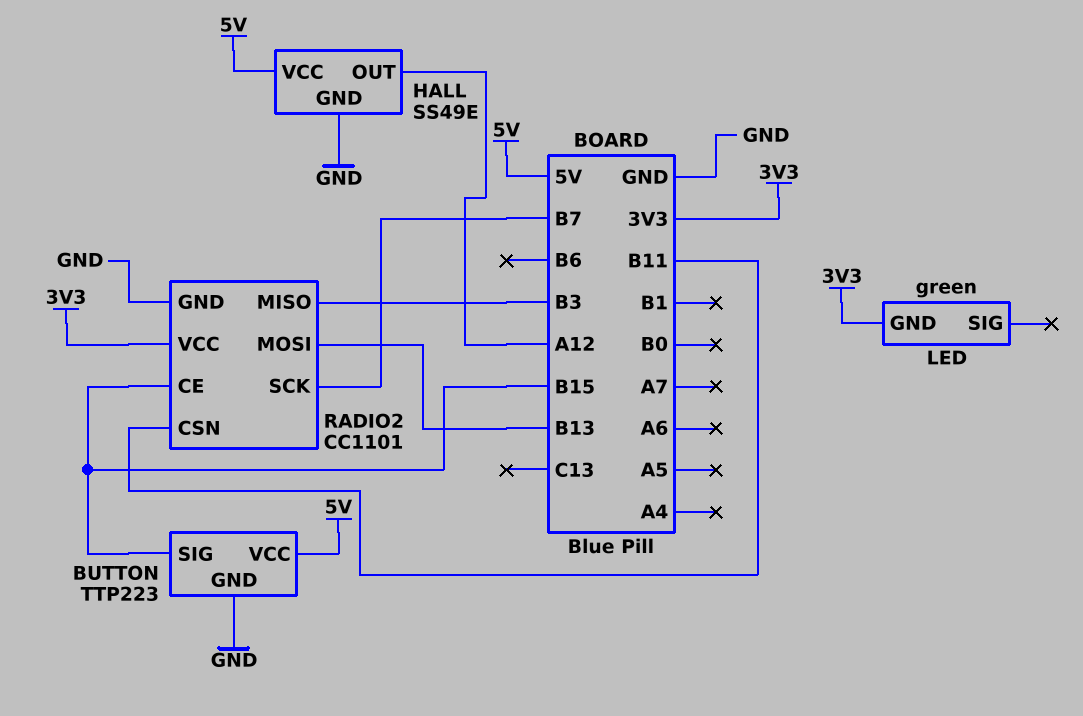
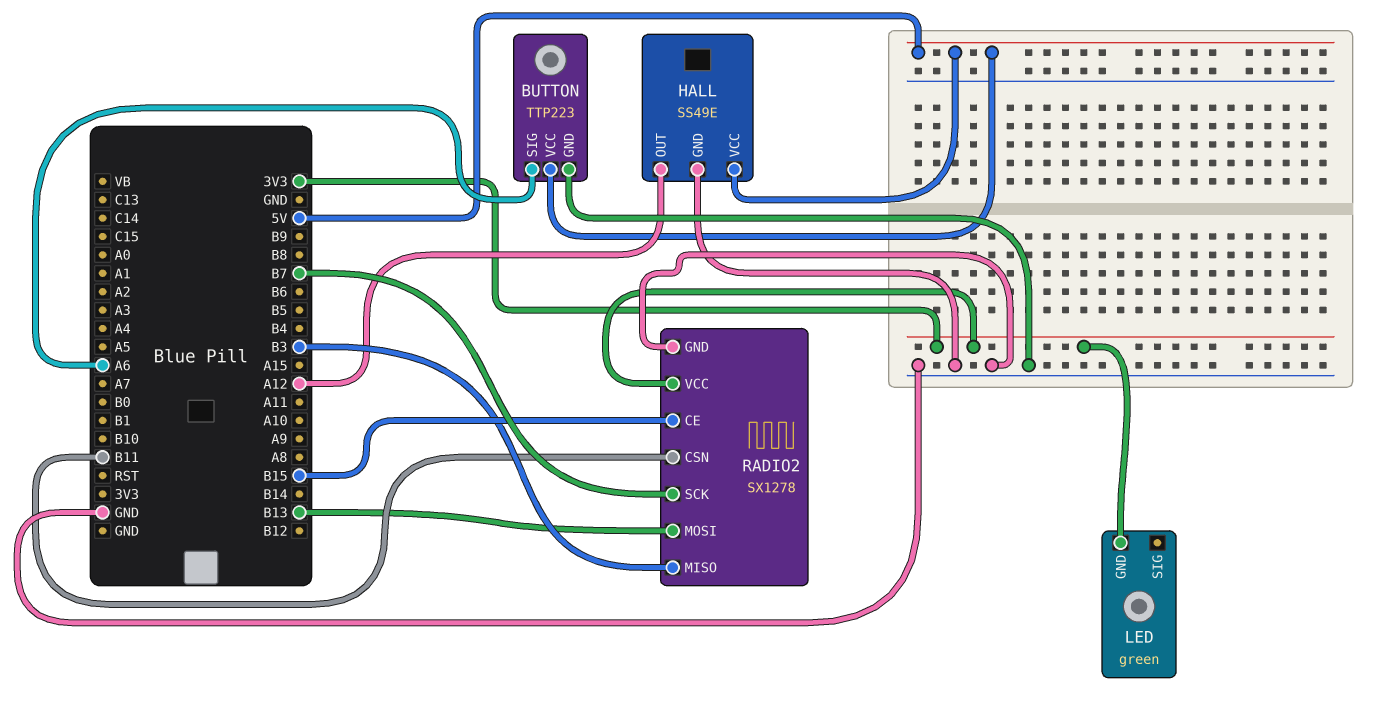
BUTTON pin SIG: B15 -> A6
RADIO2: CC1101 -> SX1278

